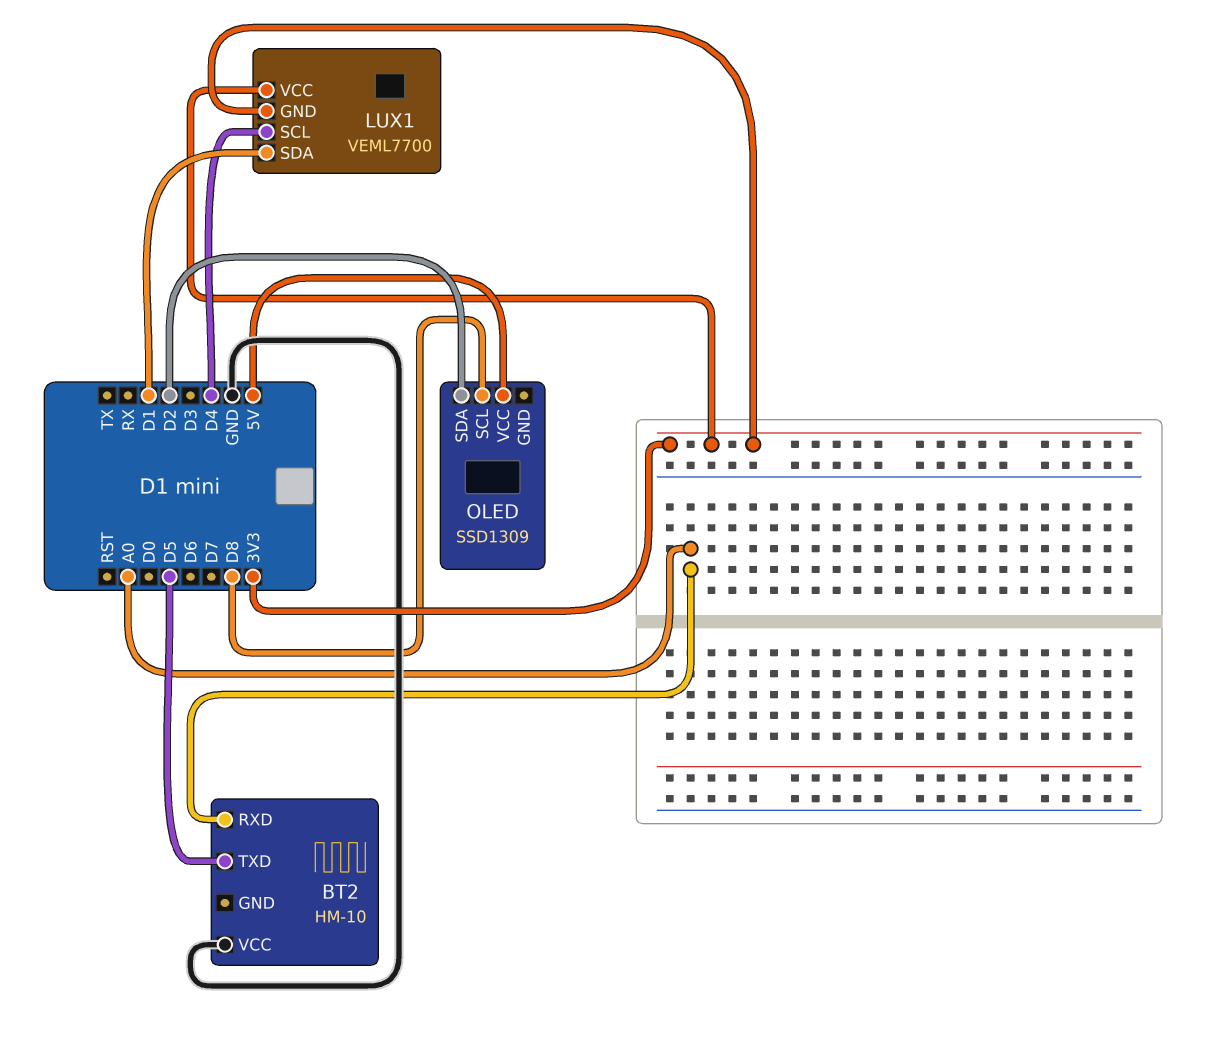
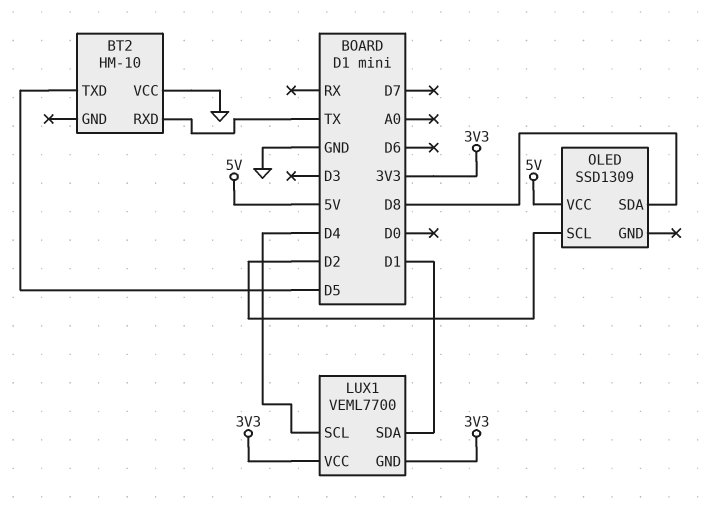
BT2 pin RXD: A0 -> TX
OLED pin SCL: D8 -> D2
OLED pin SDA: D2 -> D8

